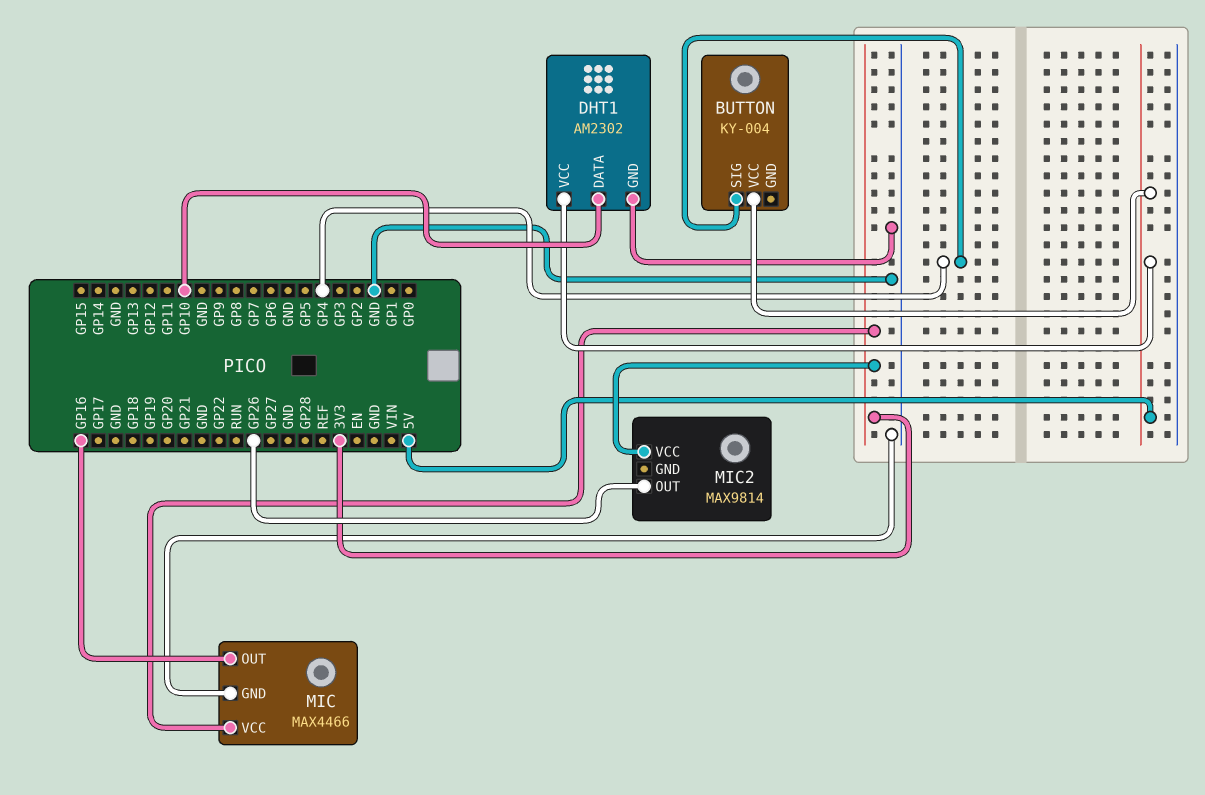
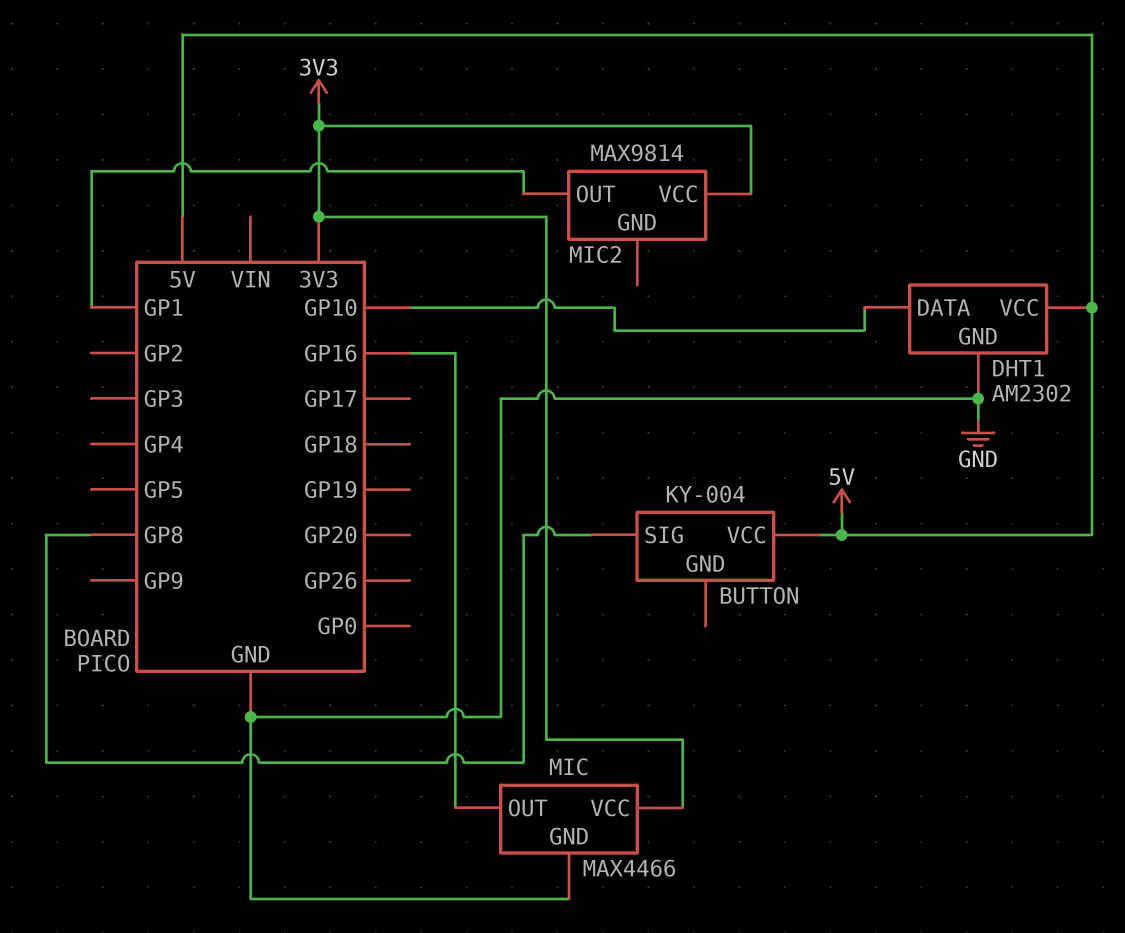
BUTTON pin SIG: GP4 -> GP8
MIC2 pin OUT: GP26 -> GP1

